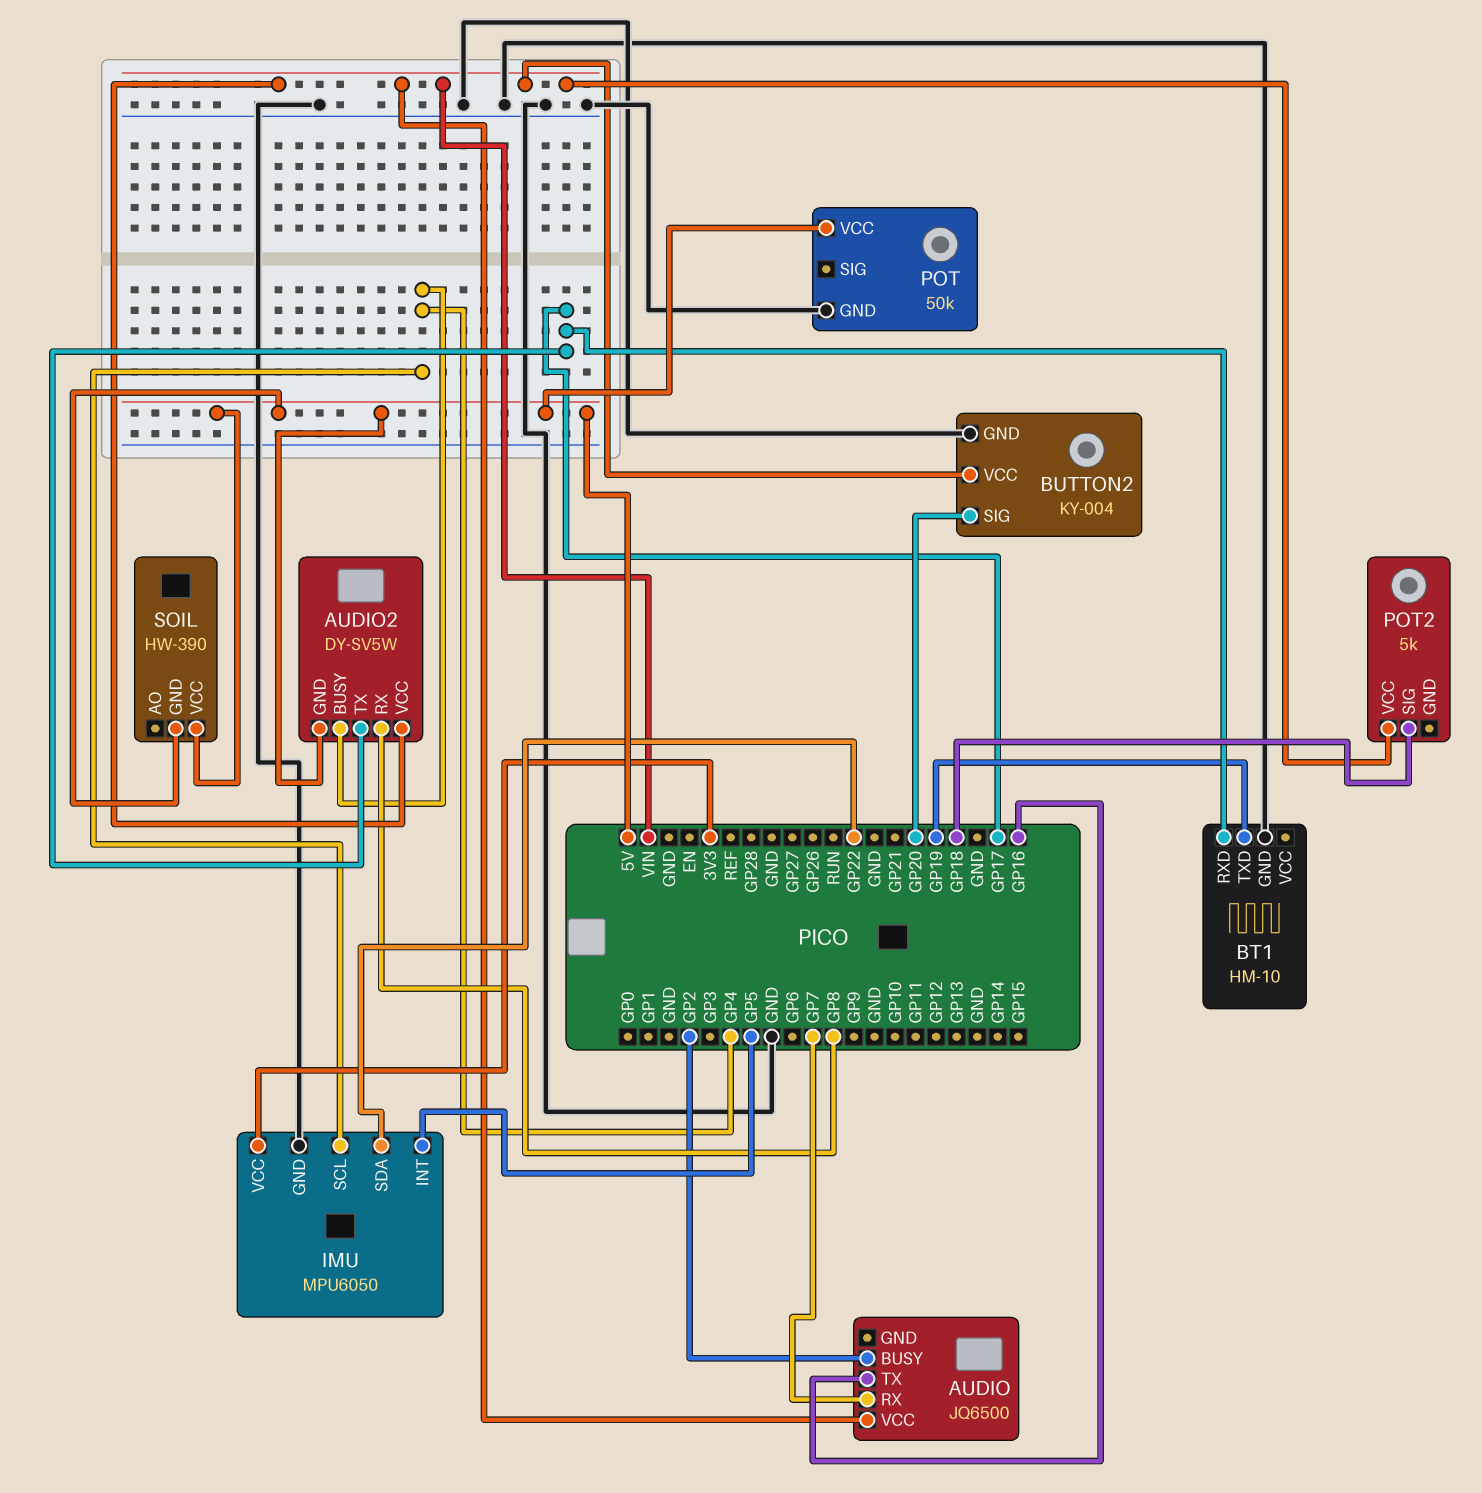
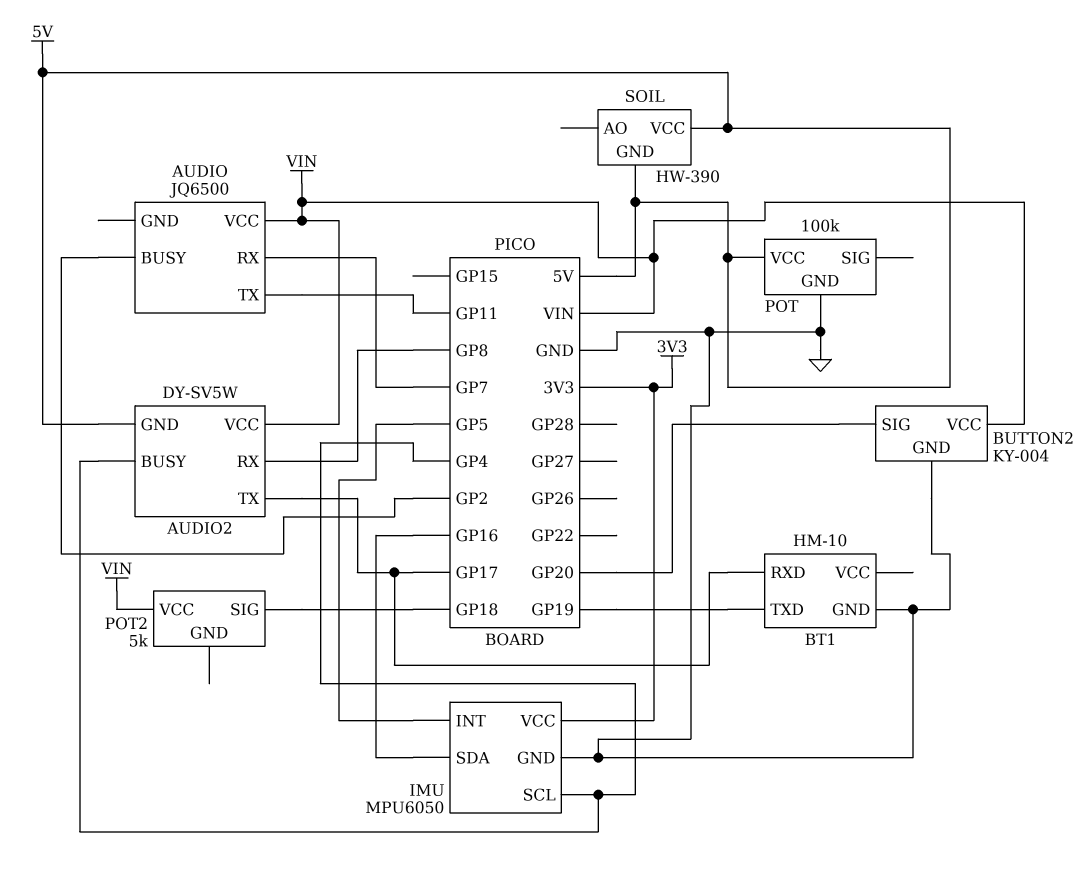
AUDIO pin TX: GP16 -> GP11
IMU pin SDA: GP22 -> GP16
POT: 50k -> 100k

